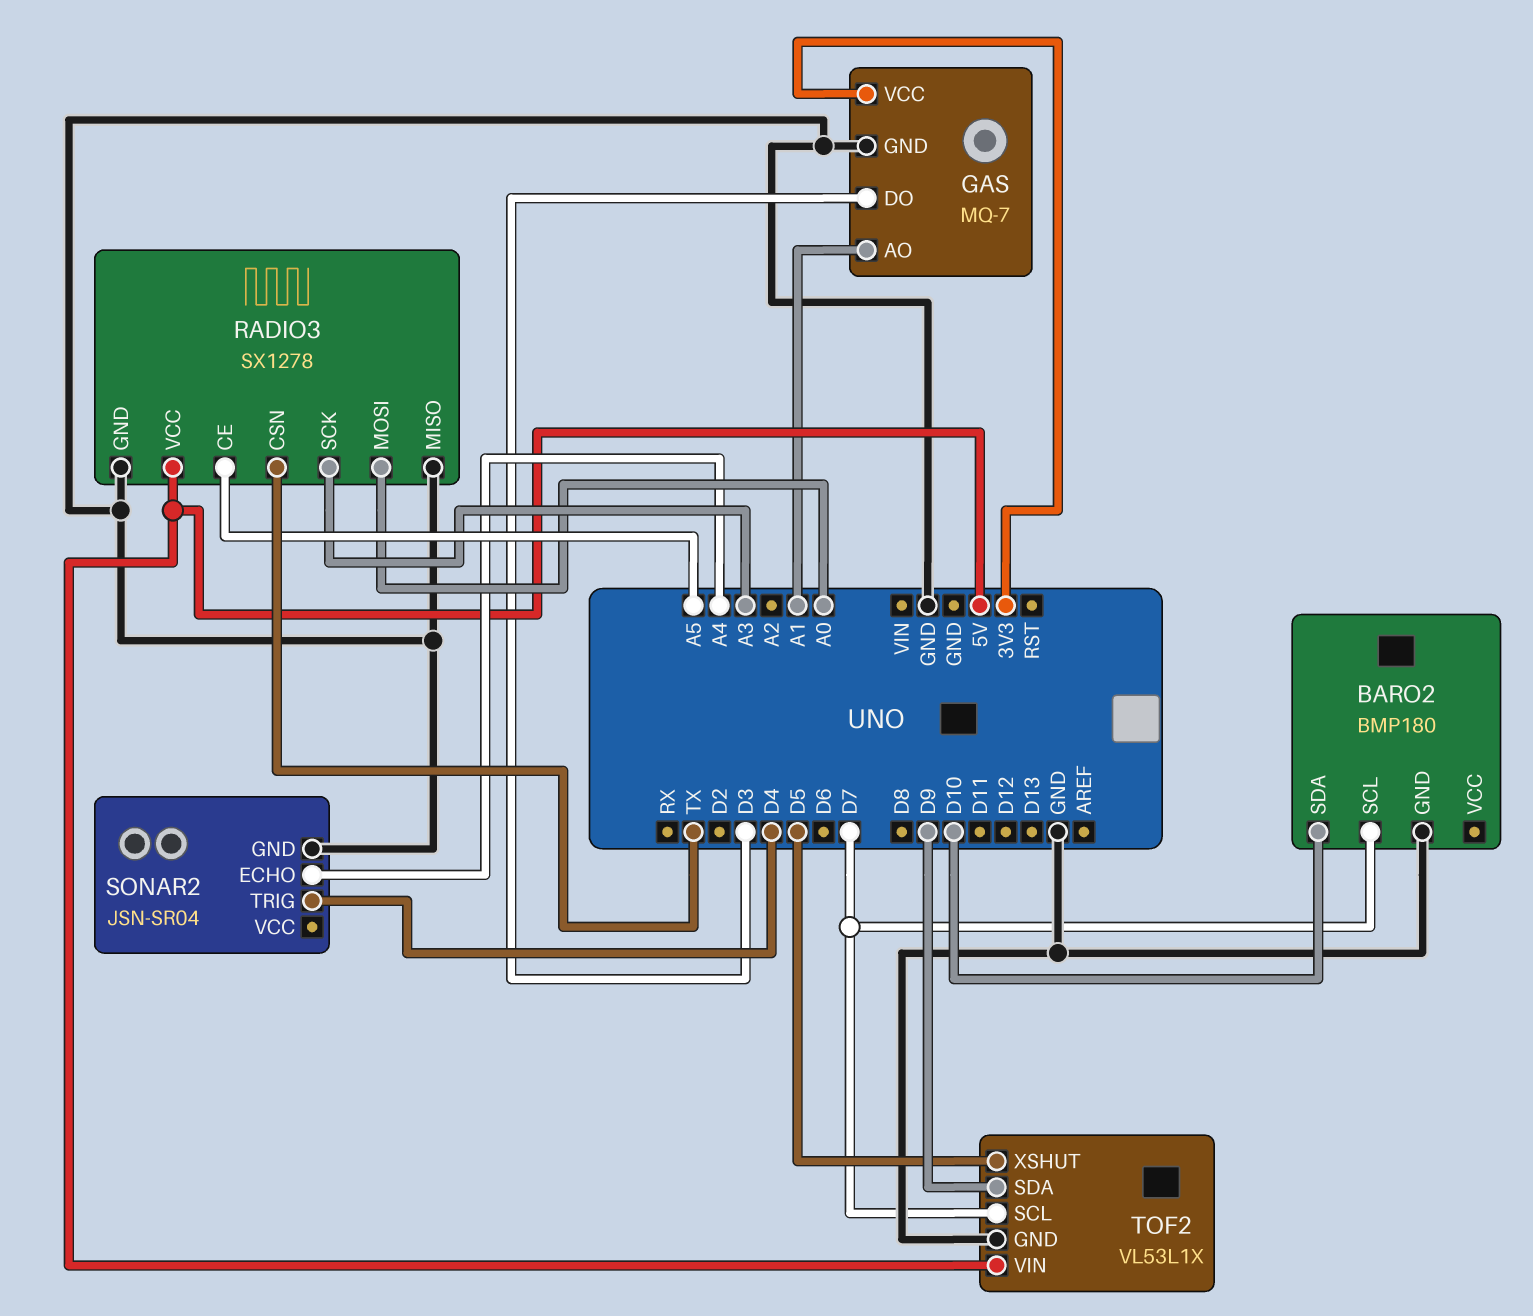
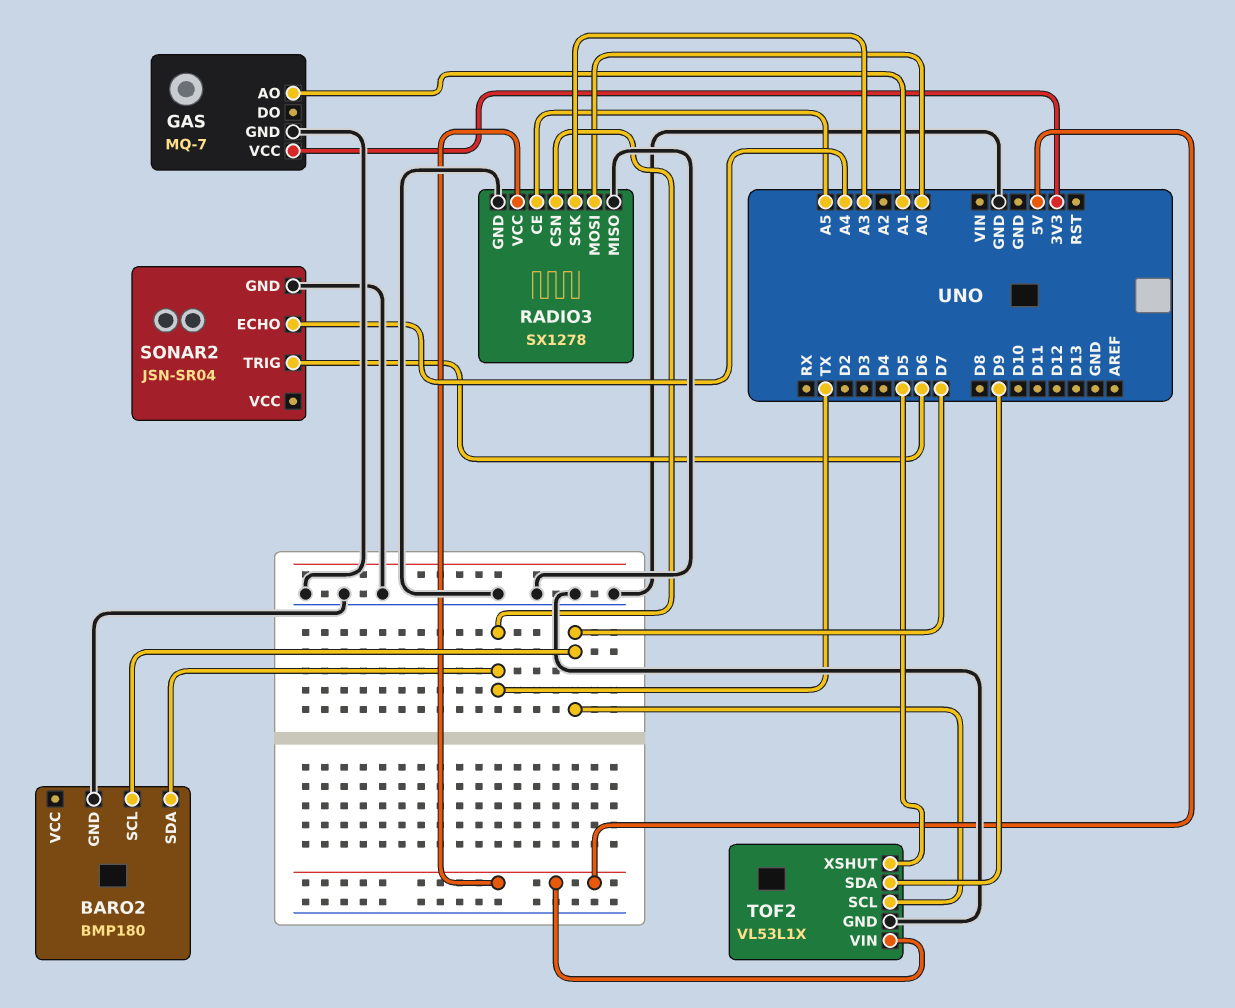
BARO2 pin SDA: D10 -> TX
GAS pin DO: D3 -> none
SONAR2 pin TRIG: D4 -> D6

